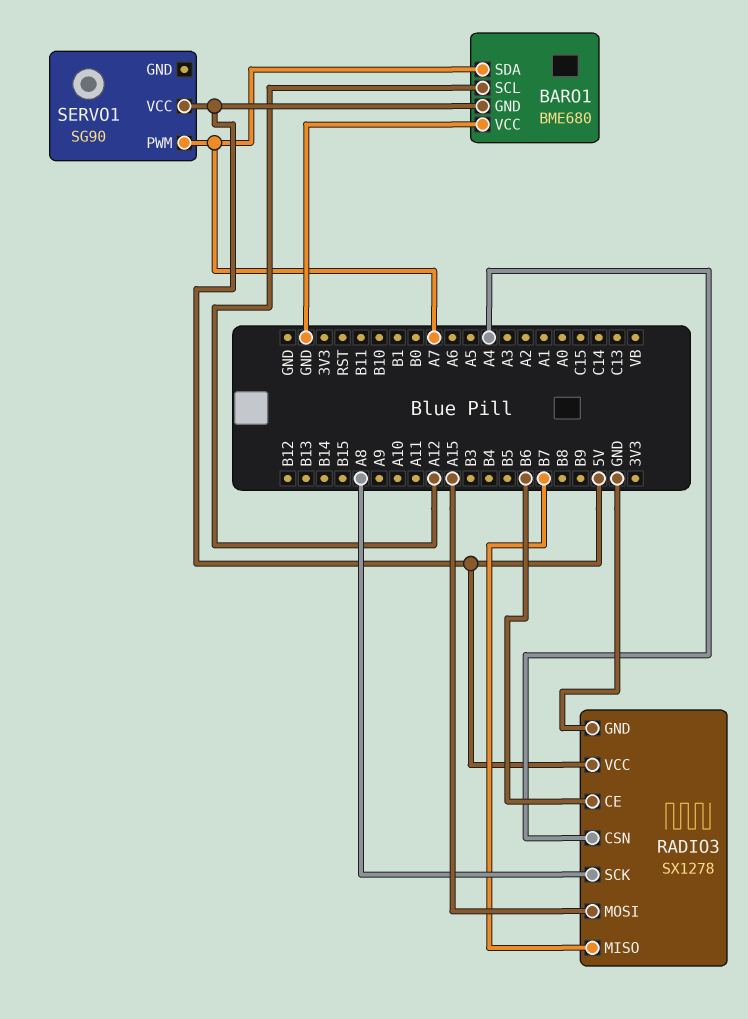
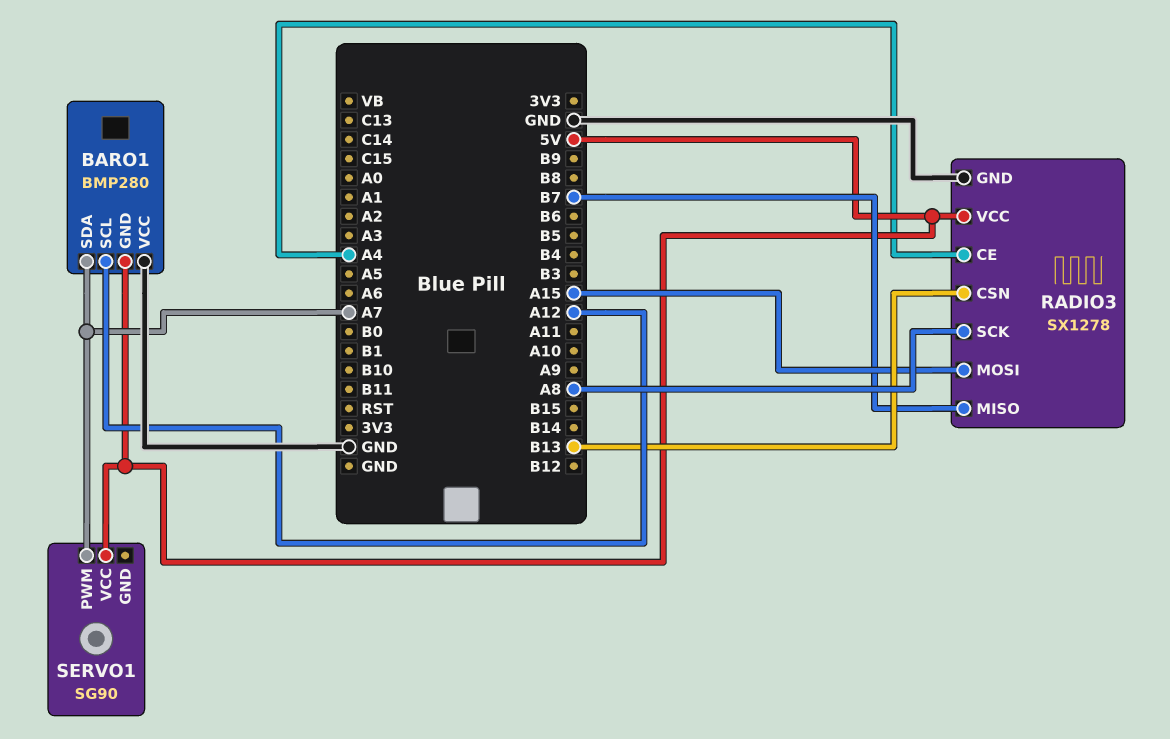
BARO1: BME680 -> BMP280
RADIO3 pin CE: B6 -> A4
RADIO3 pin CSN: A4 -> B13

